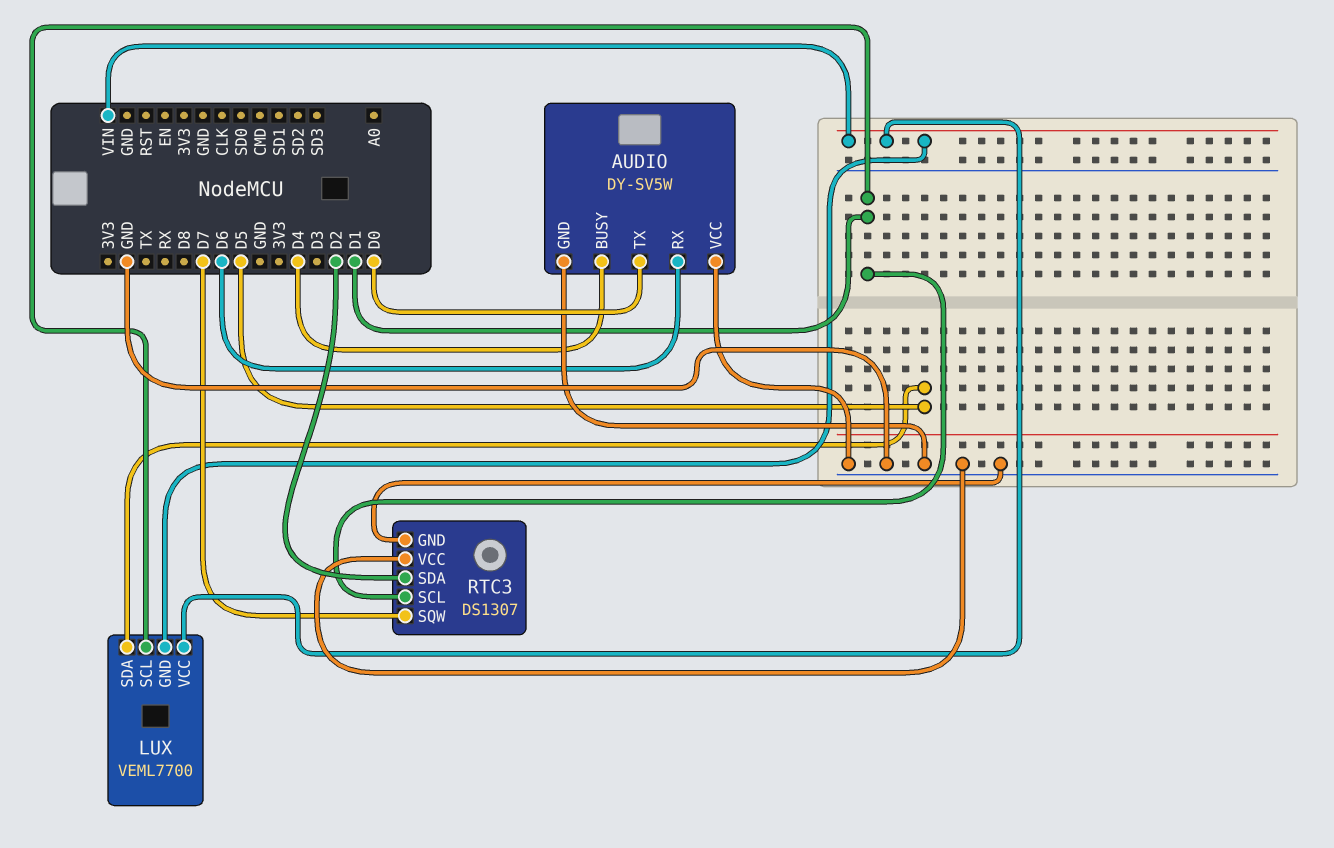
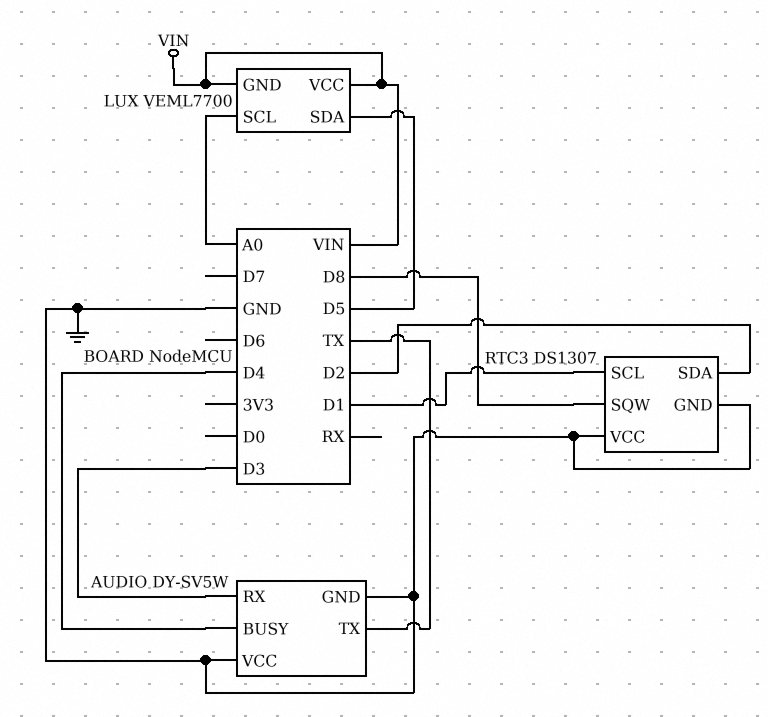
AUDIO pin RX: D6 -> D3
AUDIO pin TX: D0 -> TX
LUX pin SCL: D1 -> A0
RTC3 pin SQW: D7 -> D8

